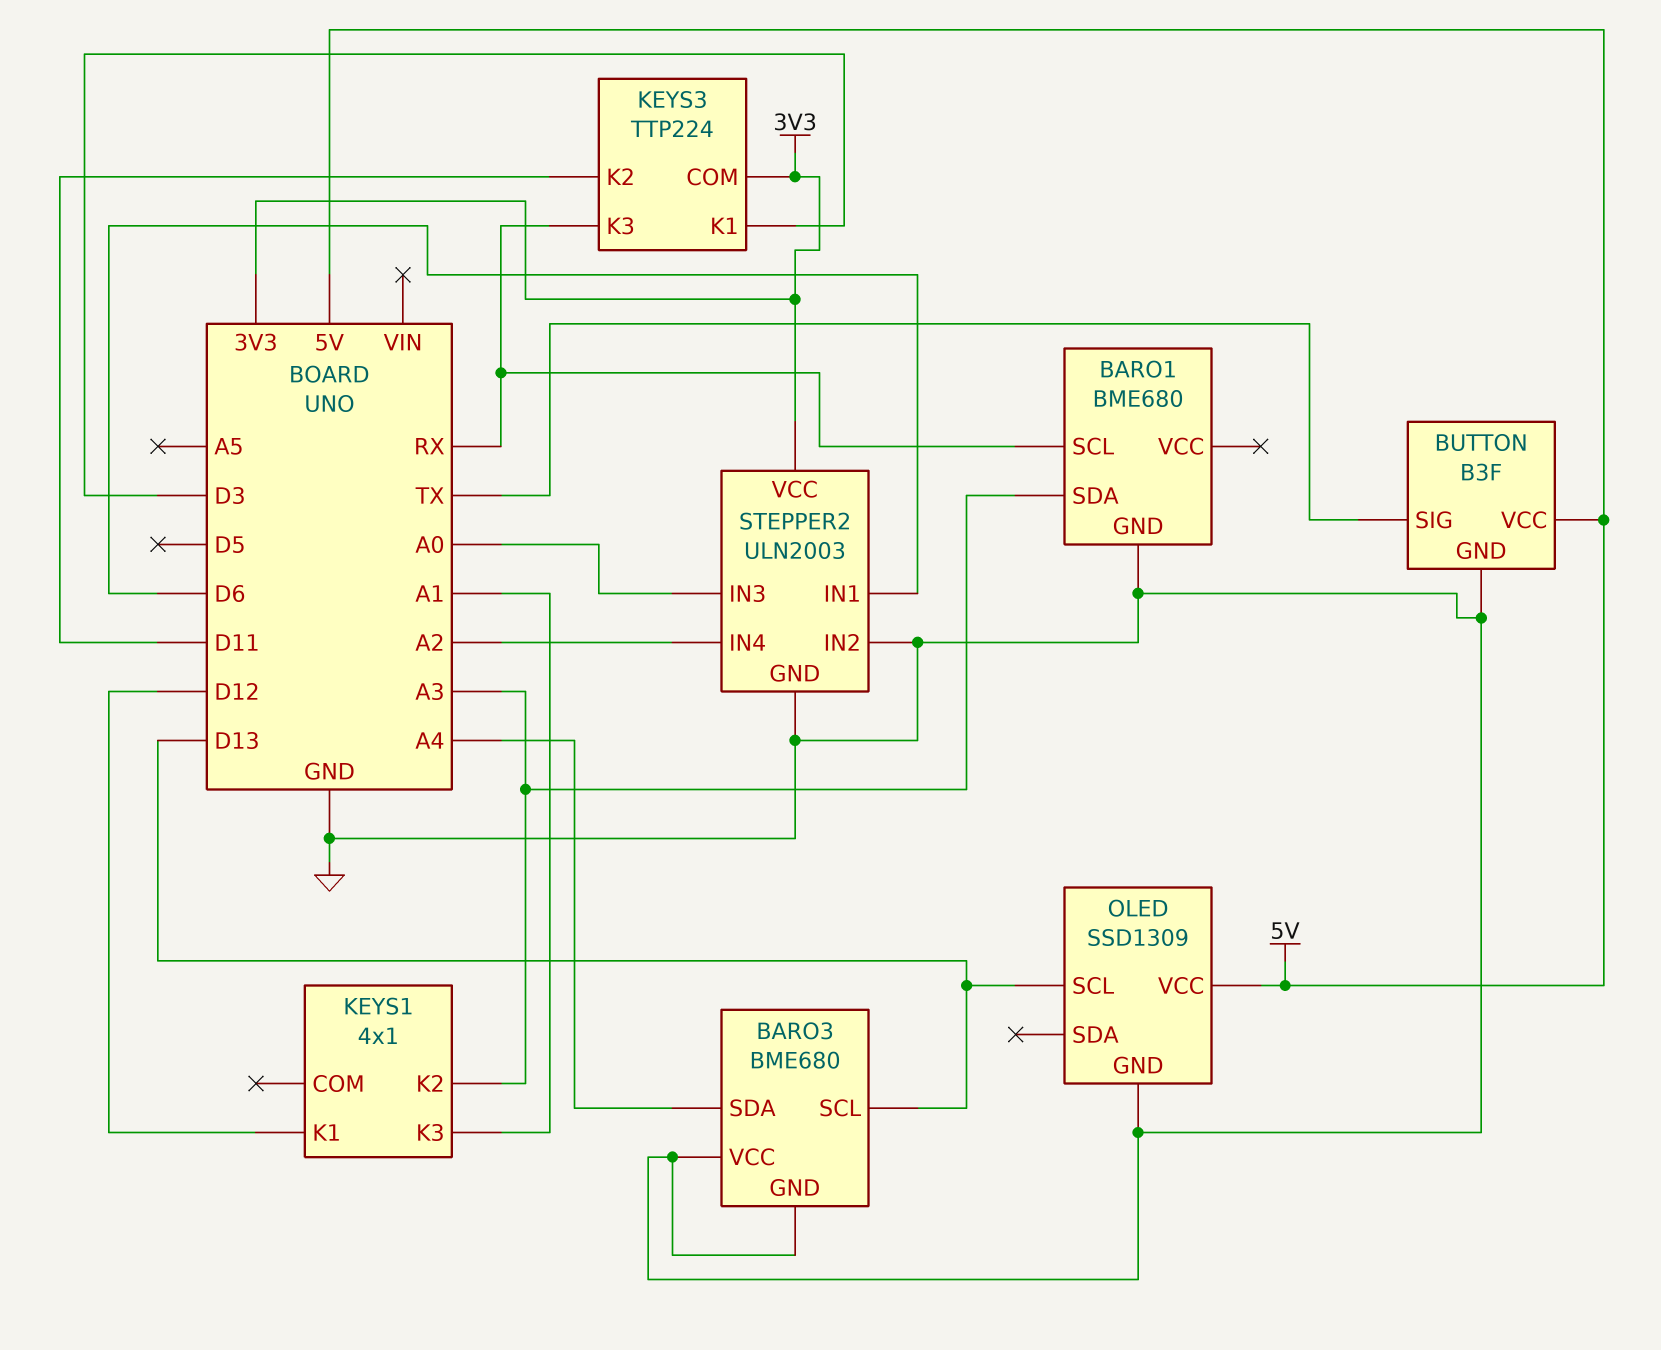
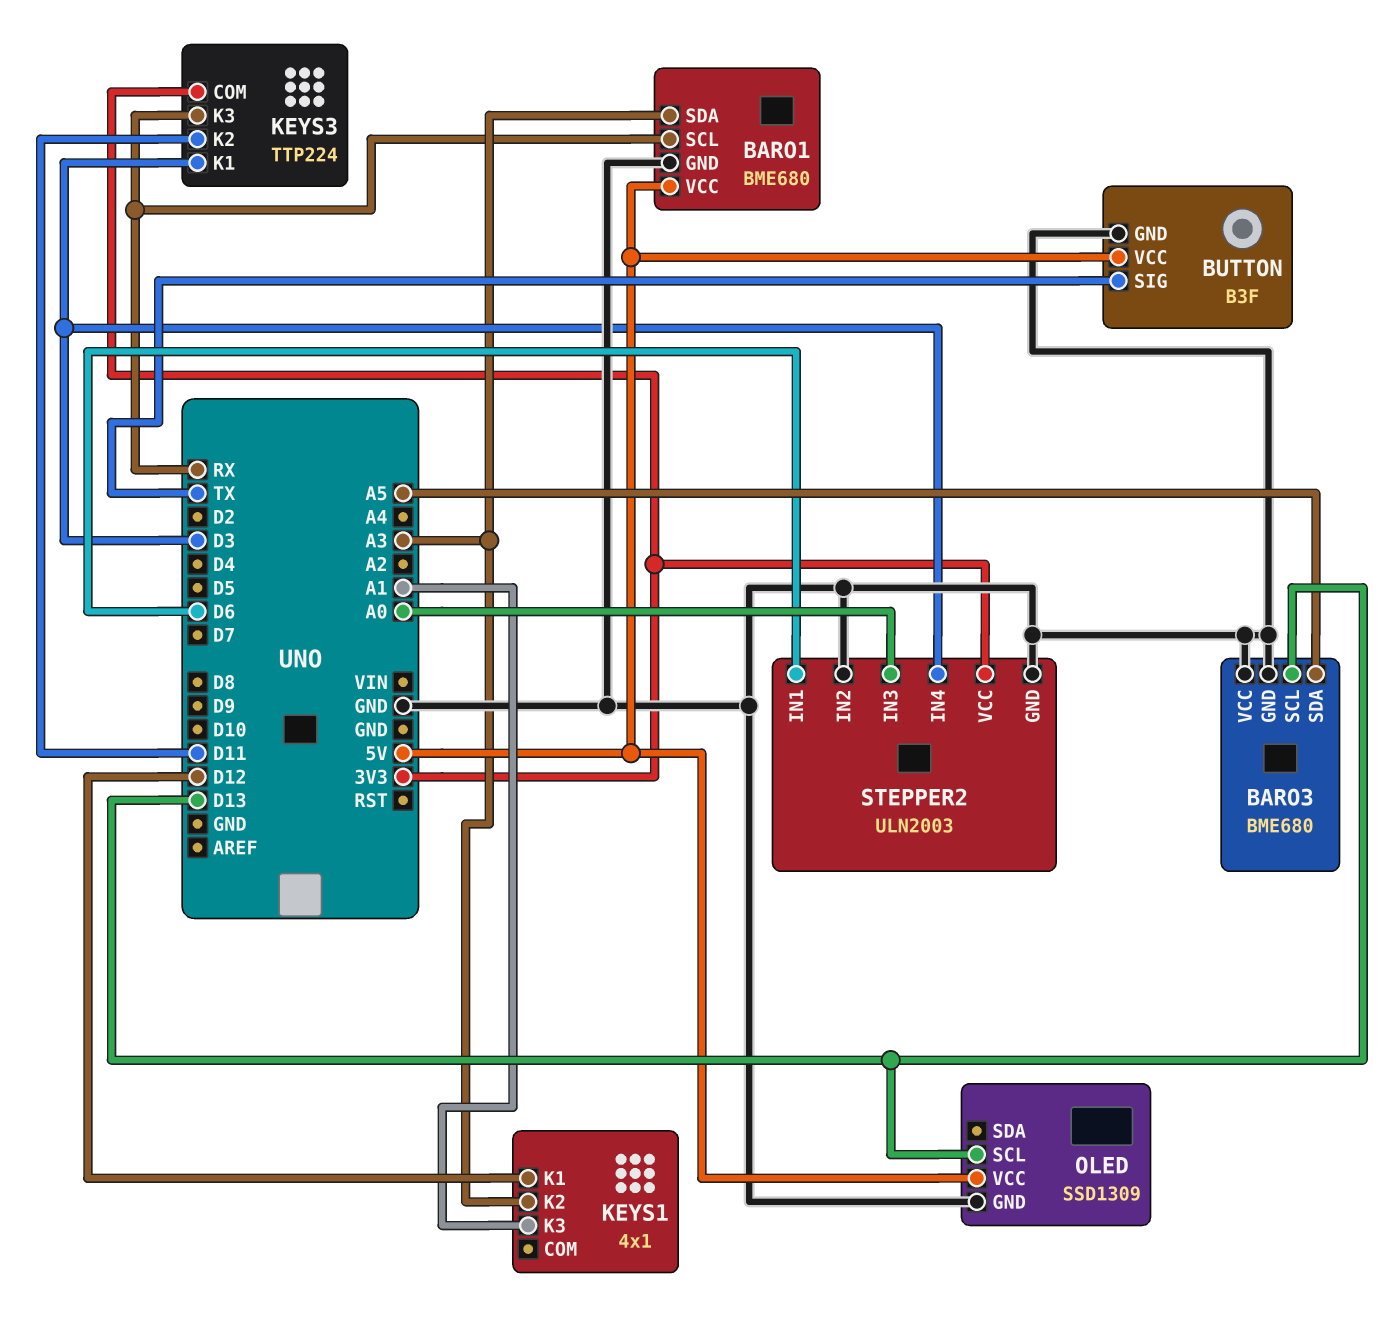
BARO1 pin VCC: none -> 5V
BARO3 pin SDA: A4 -> A5
STEPPER2 pin IN4: A2 -> D3

